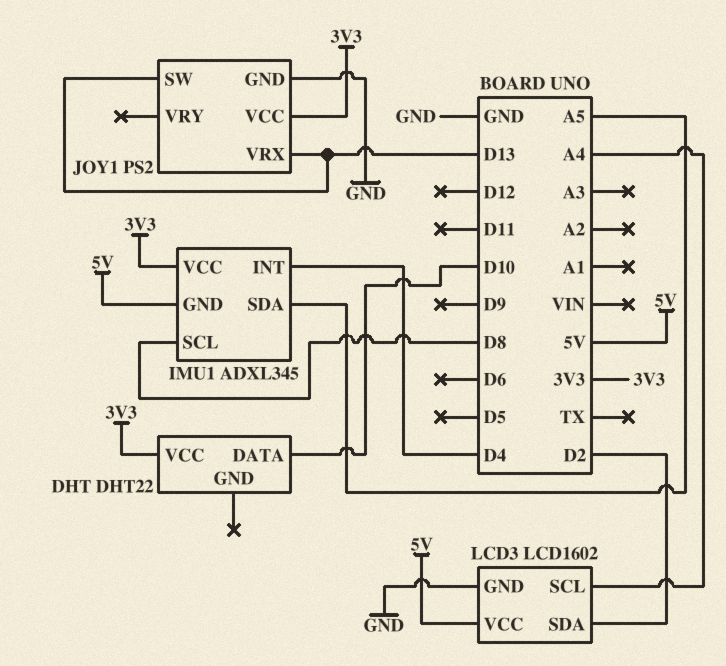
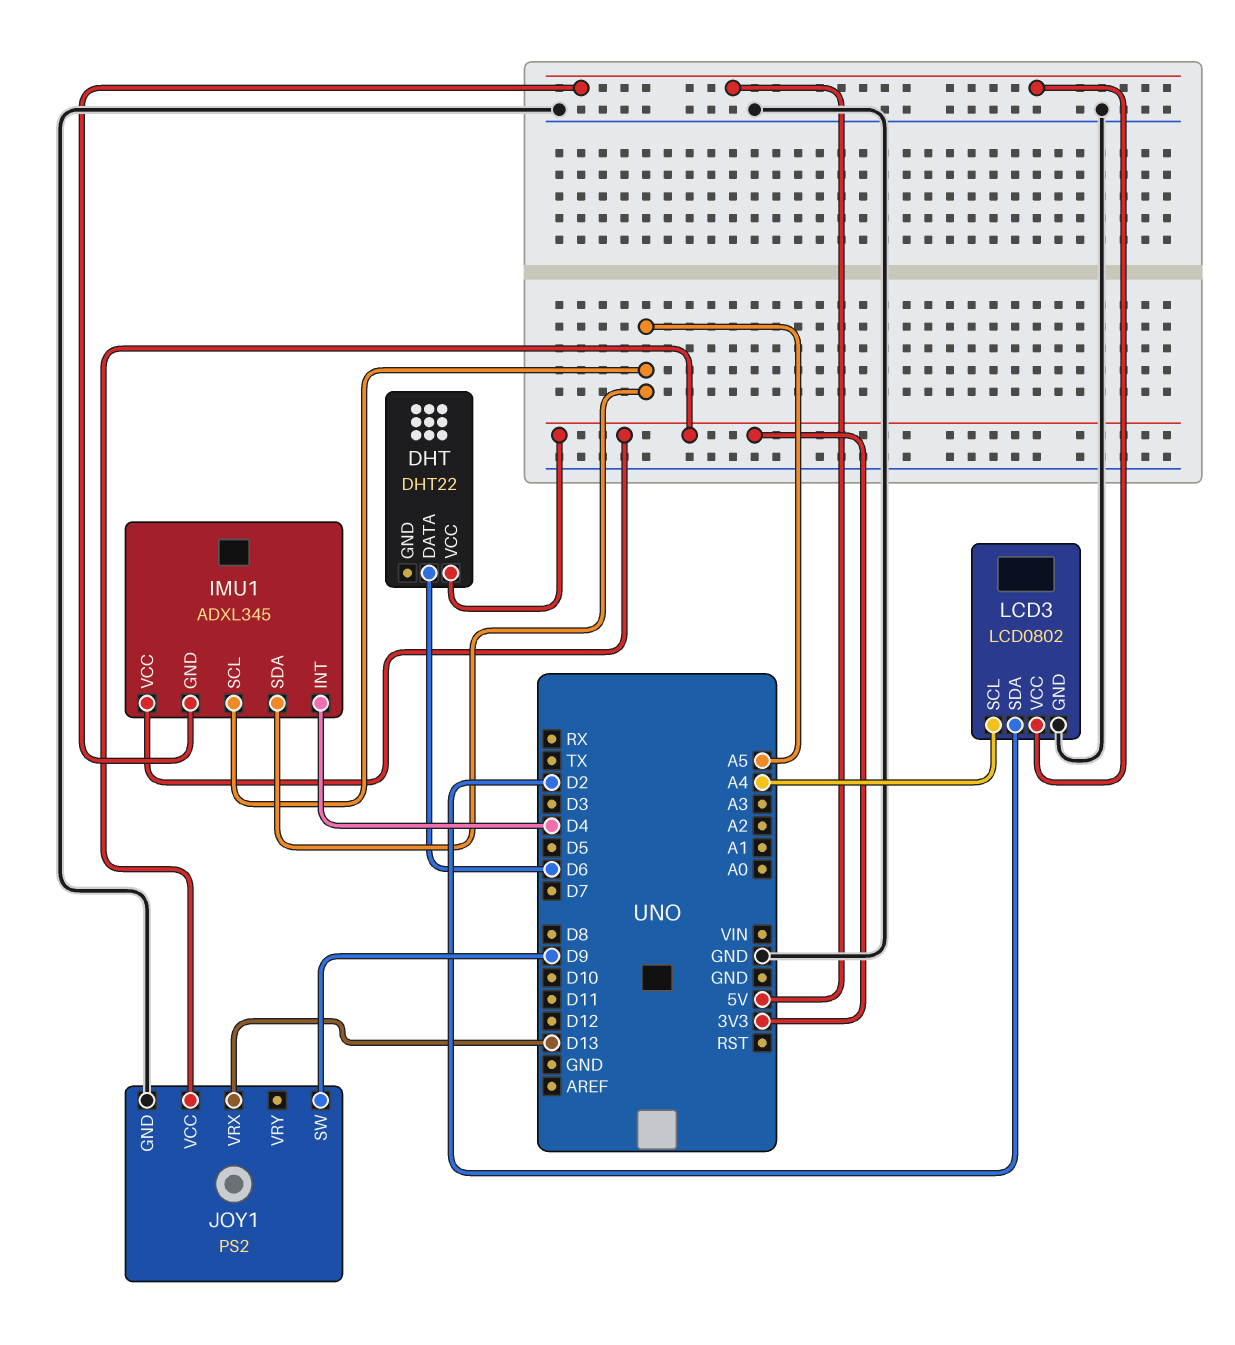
DHT pin DATA: D10 -> D6
IMU1 pin SCL: D8 -> A5
JOY1 pin SW: D13 -> D9
LCD3: LCD1602 -> LCD0802

